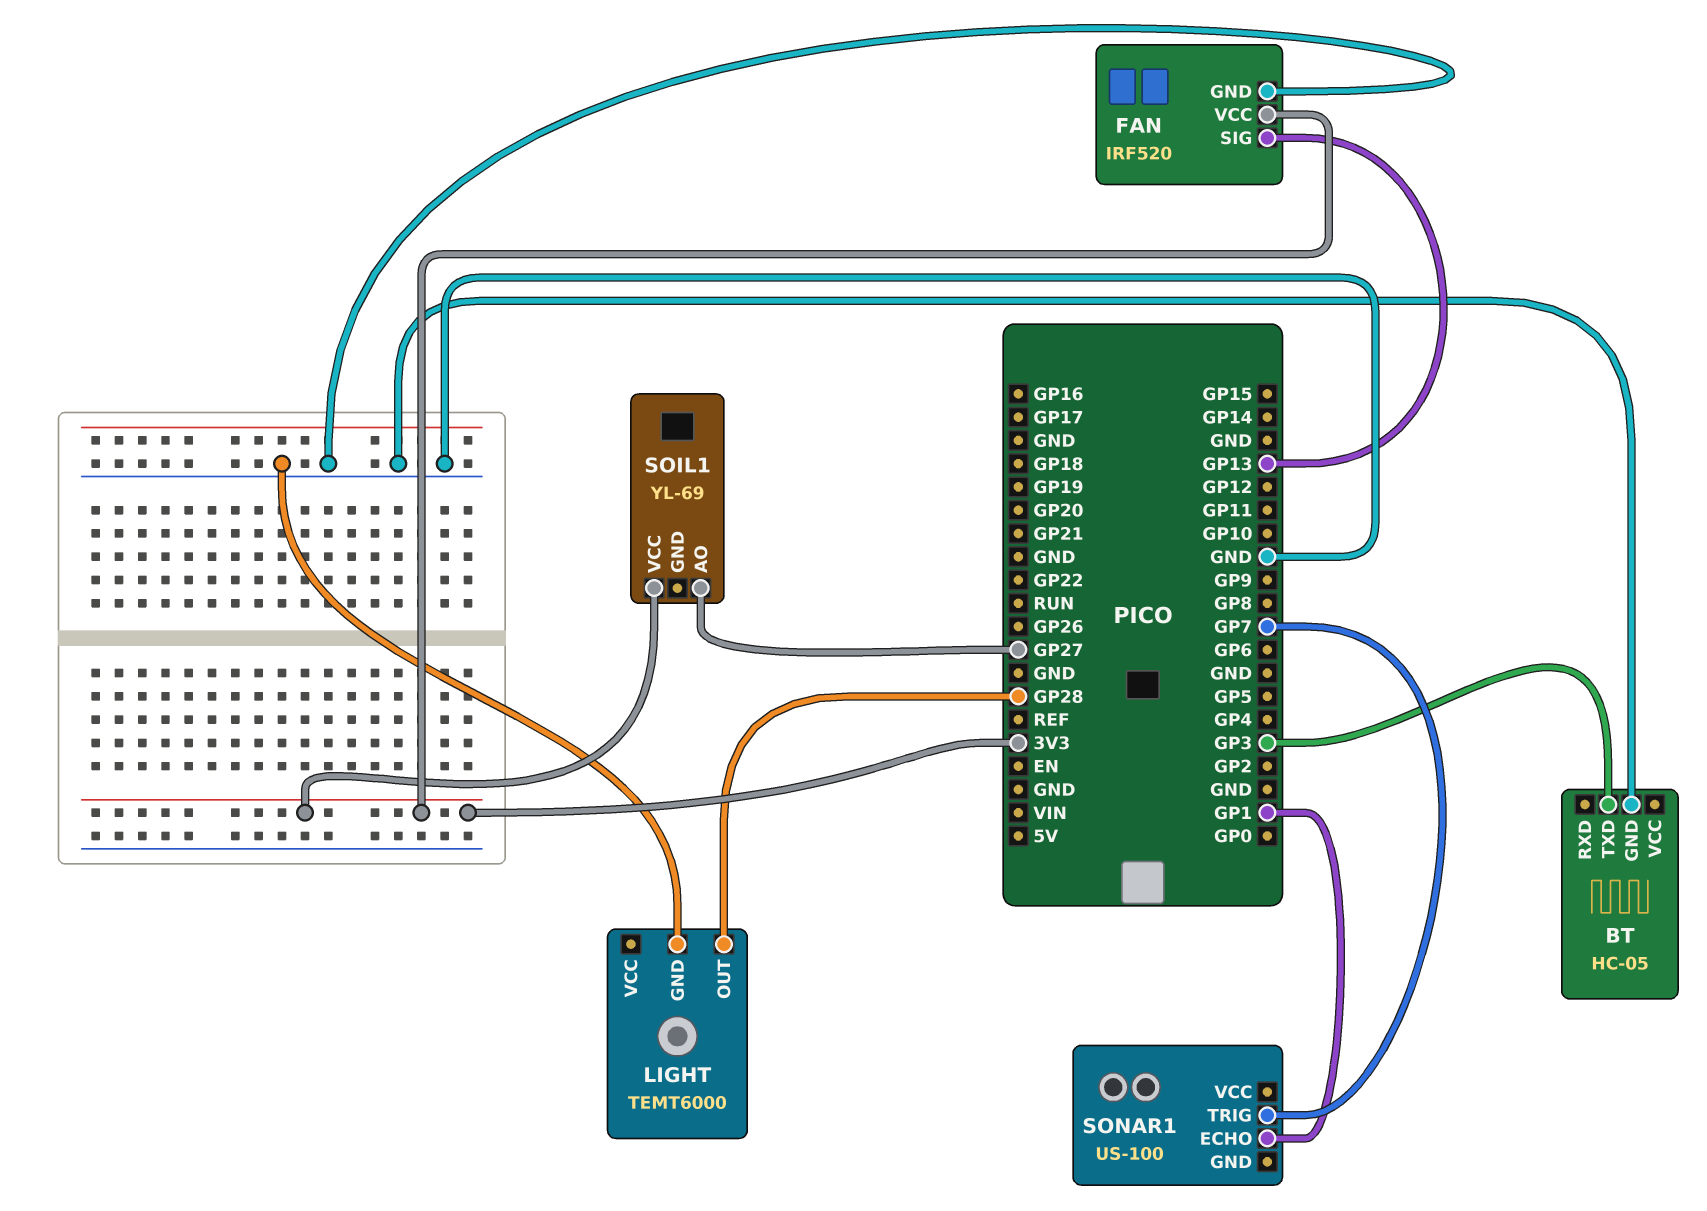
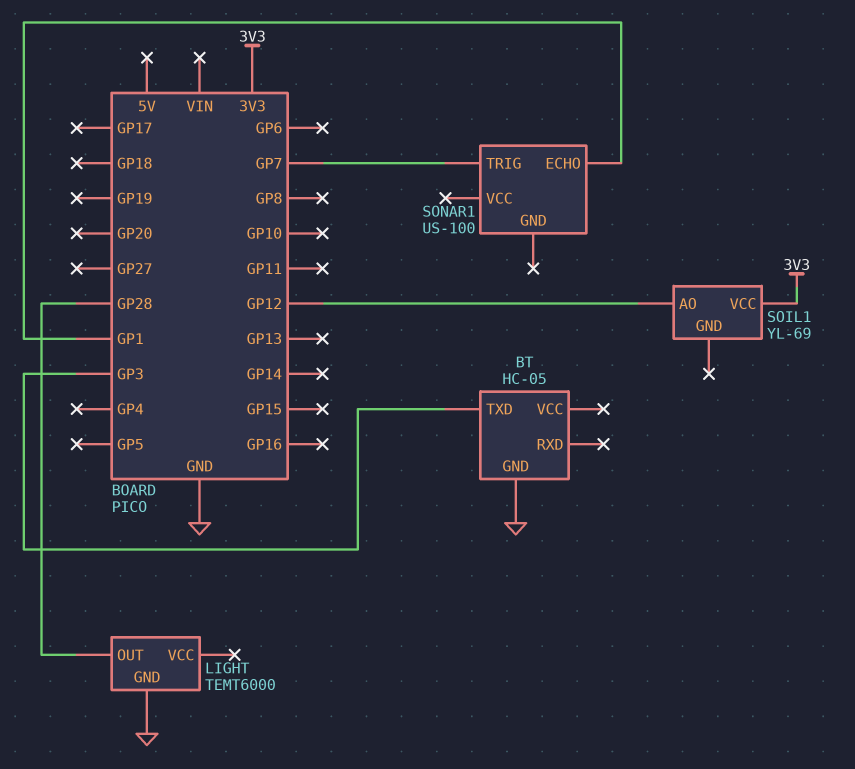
FAN: IRF520 -> none
FAN pin GND: GND -> none
FAN pin SIG: GP13 -> none
FAN pin VCC: 3V3 -> none
SOIL1 pin AO: GP27 -> GP12

